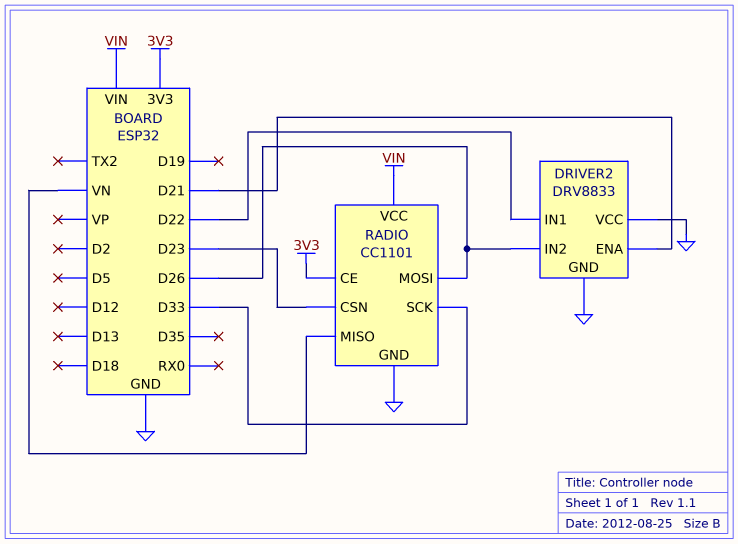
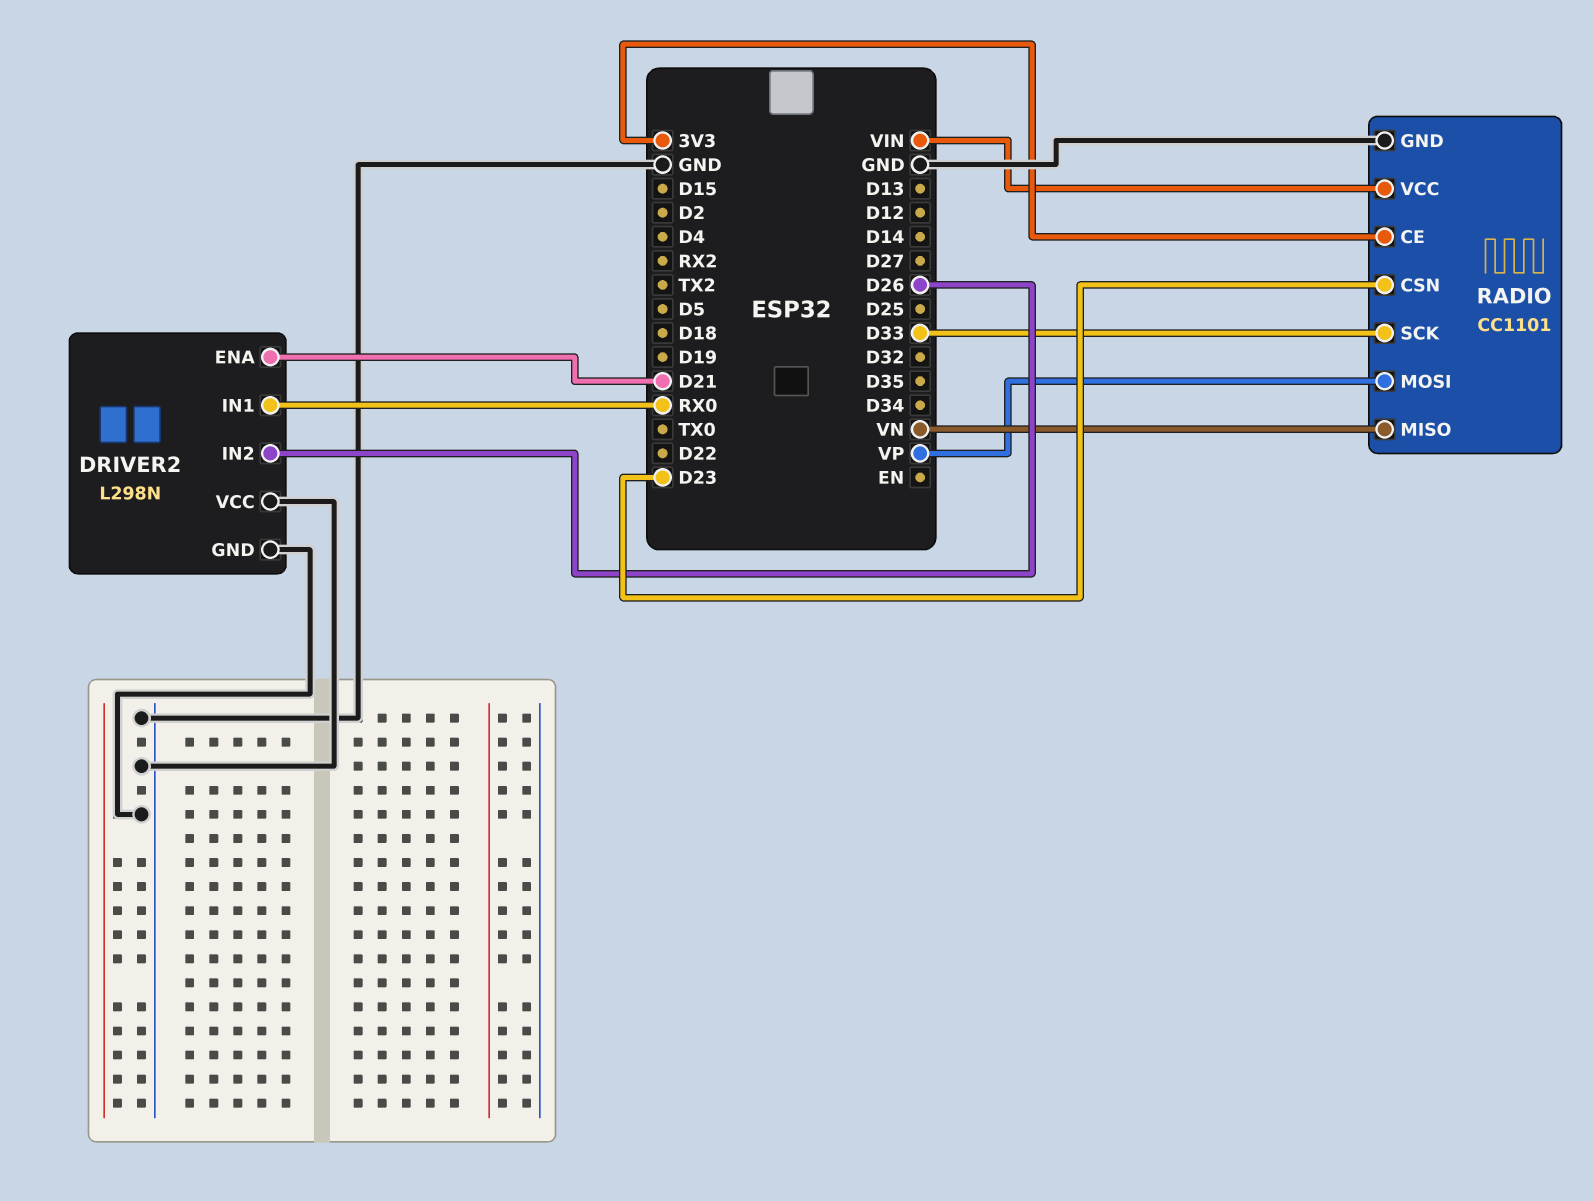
DRIVER2: DRV8833 -> L298N
DRIVER2 pin IN1: D22 -> RX0
RADIO pin MOSI: D26 -> VP

